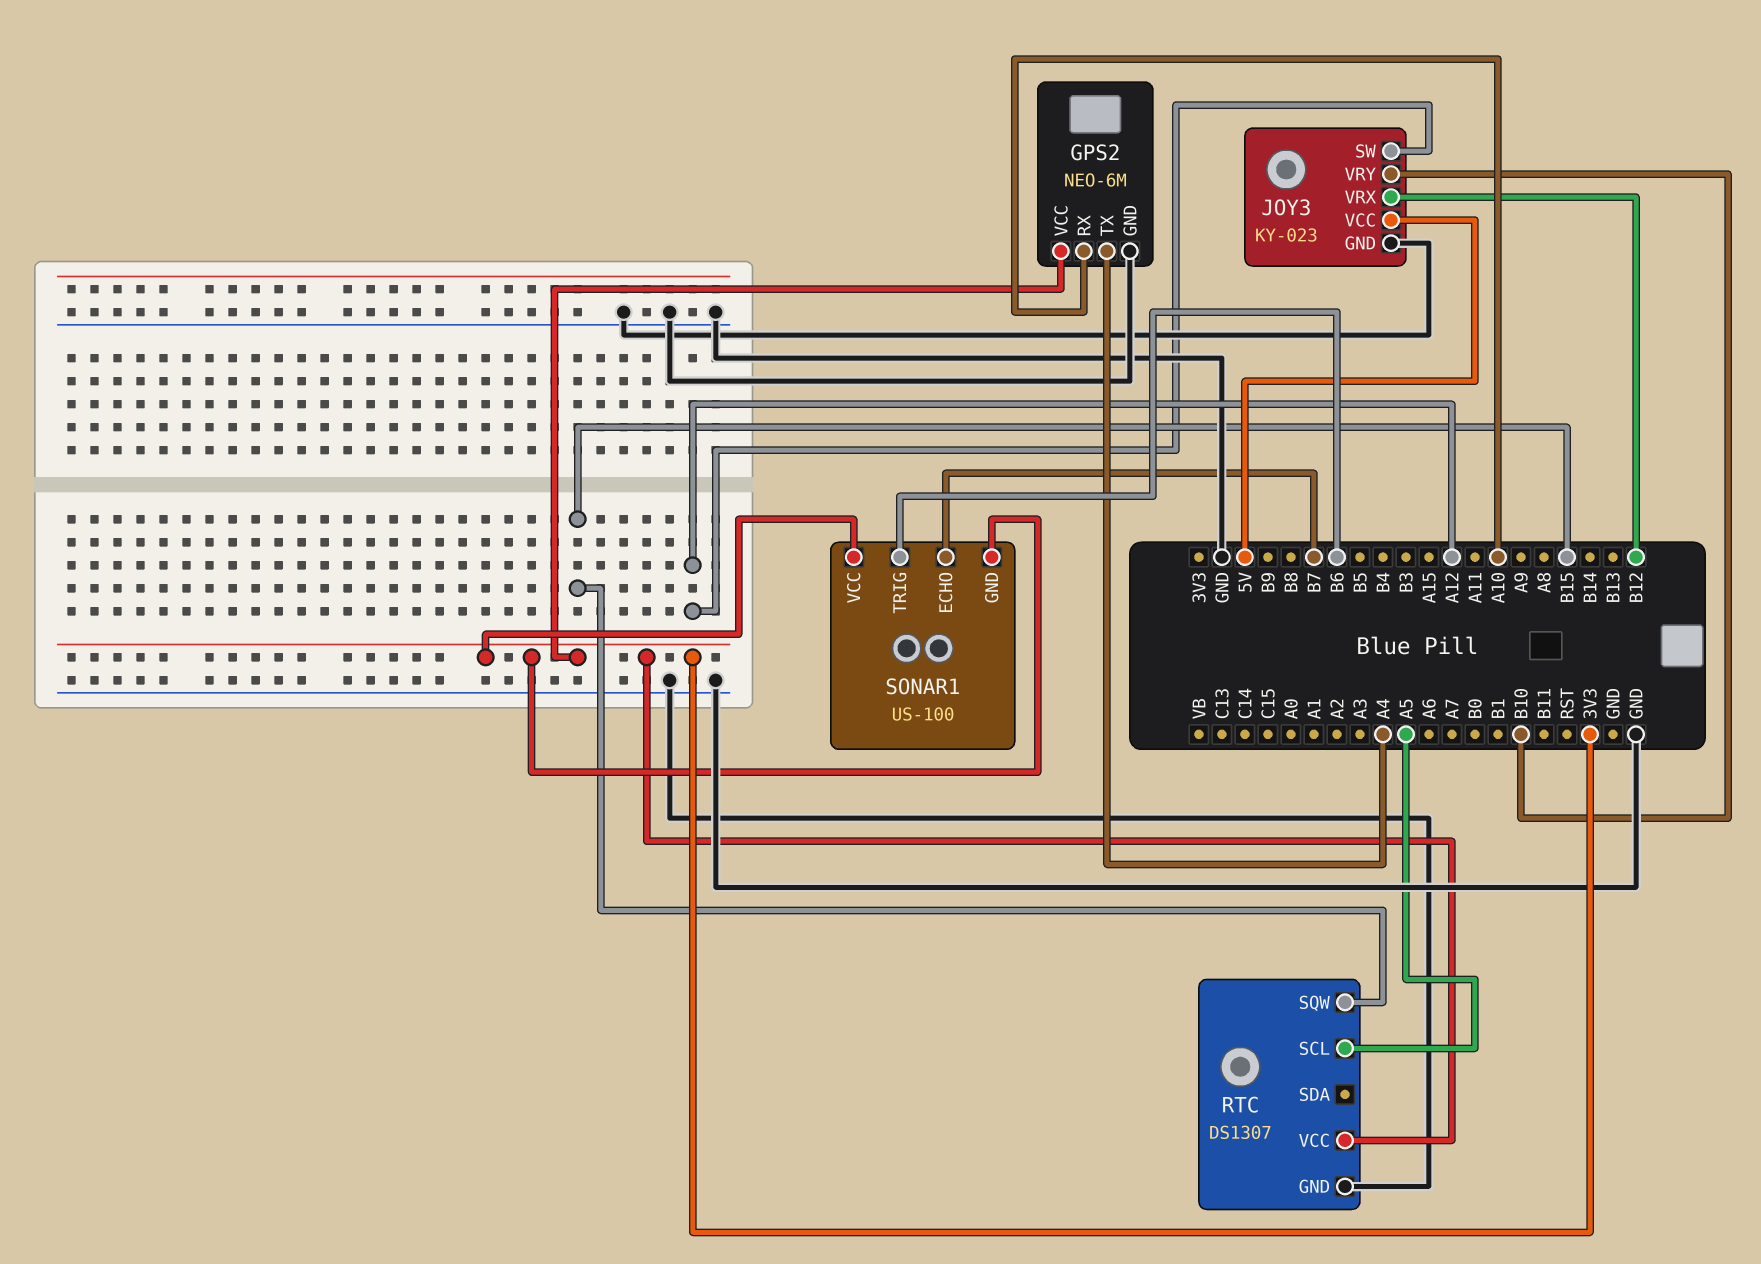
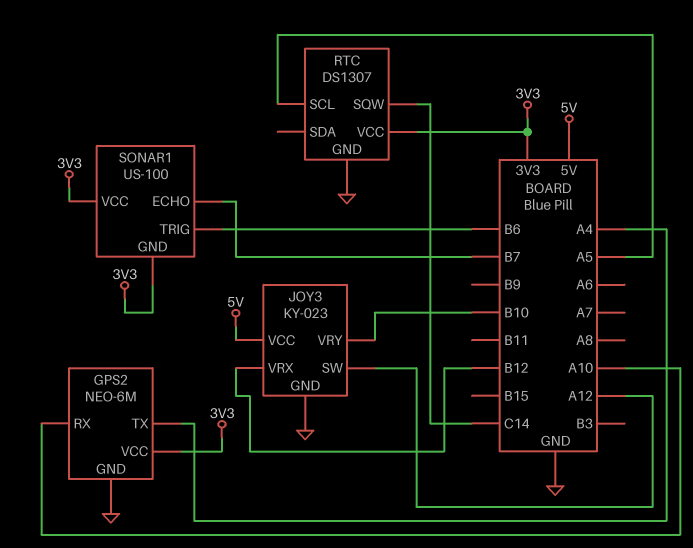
RTC pin SQW: B15 -> C14

